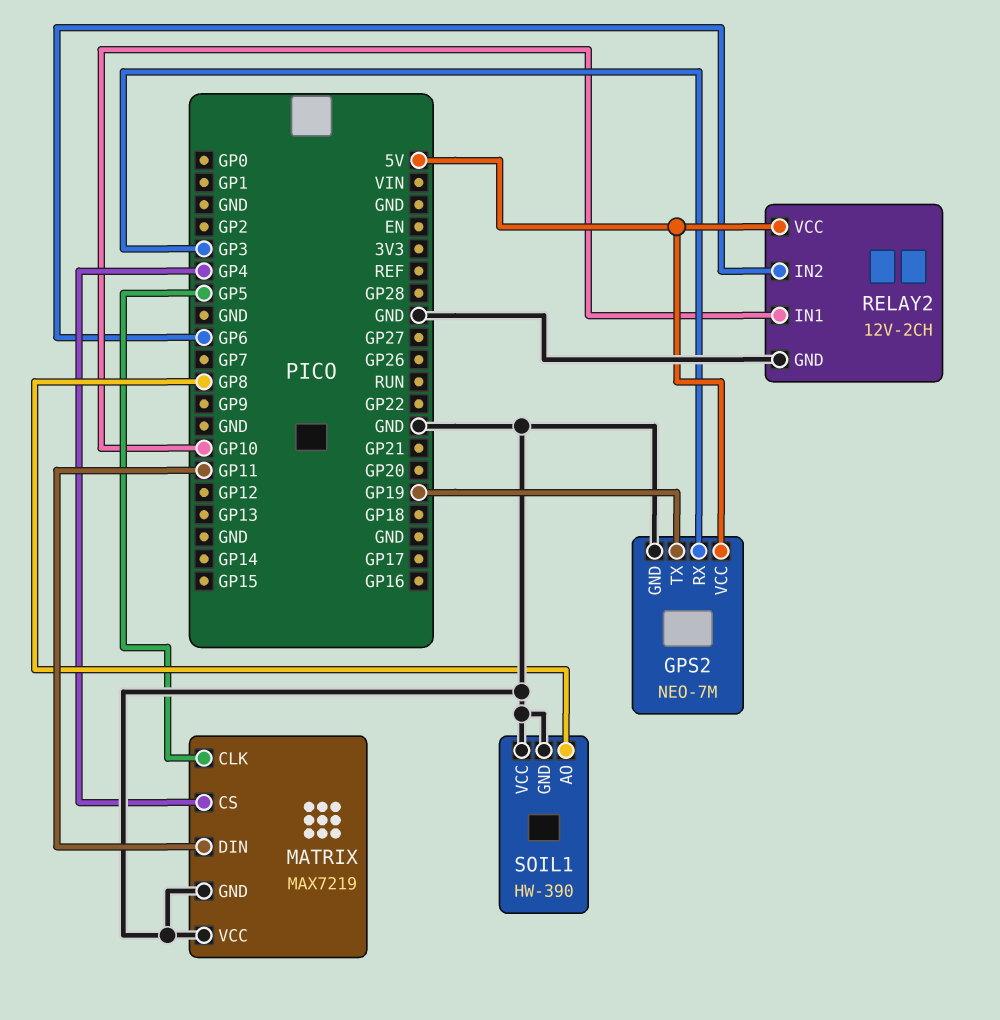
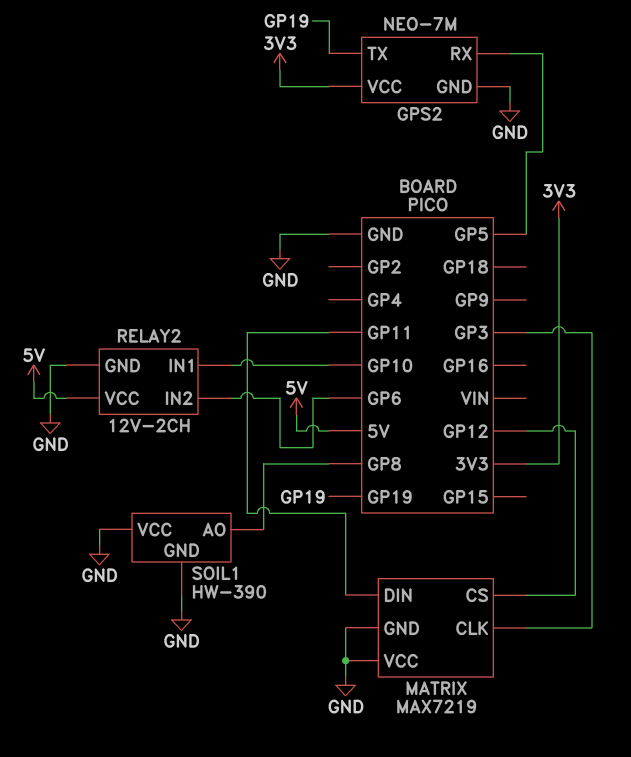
GPS2 pin RX: GP3 -> GP5
GPS2 pin VCC: 5V -> 3V3
MATRIX pin CLK: GP5 -> GP3
MATRIX pin CS: GP4 -> GP12

